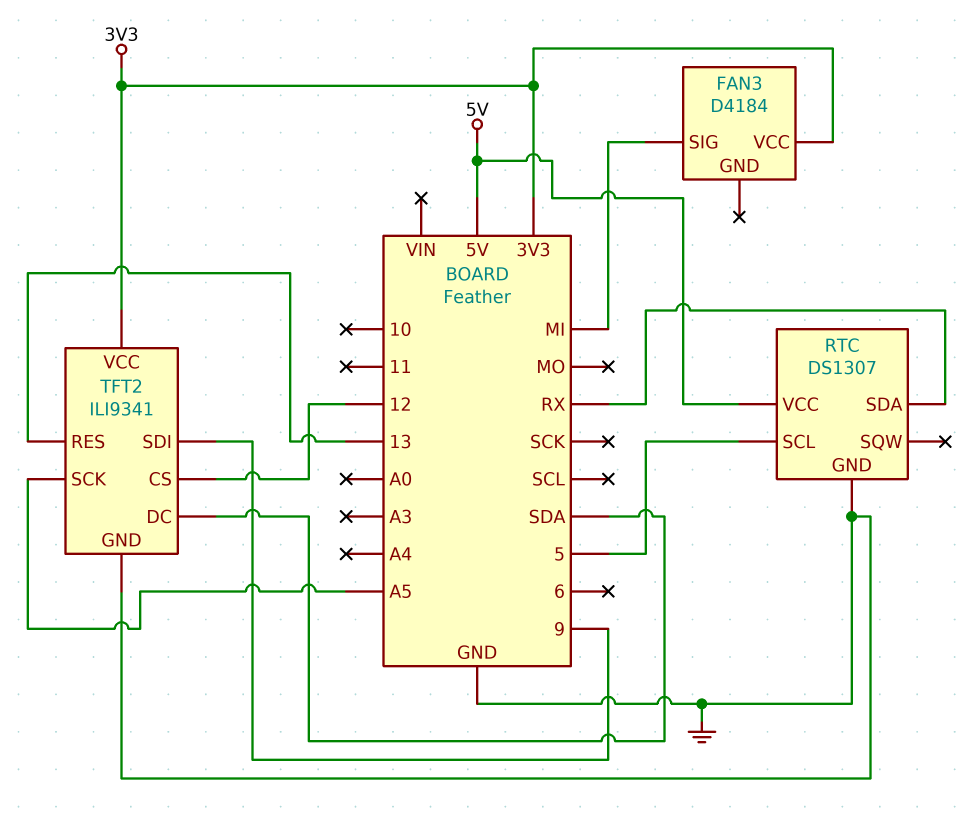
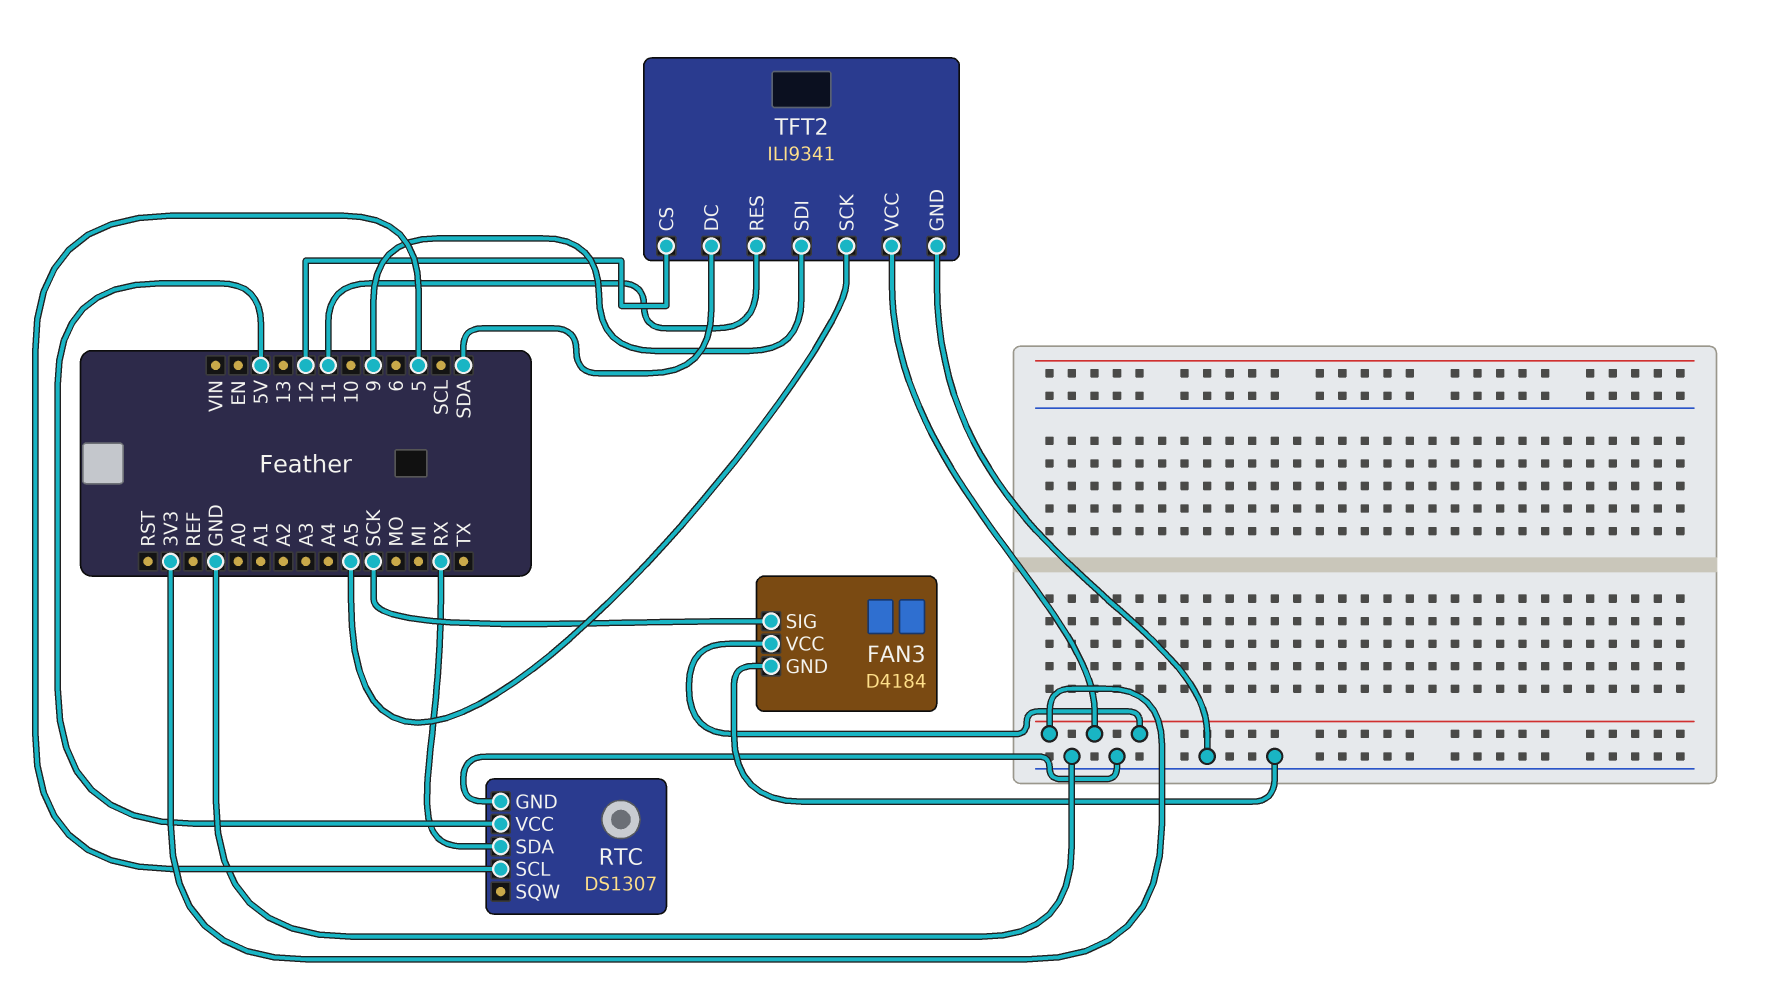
FAN3 pin GND: none -> GND
FAN3 pin SIG: MI -> SCK
TFT2 pin RES: 13 -> 11

